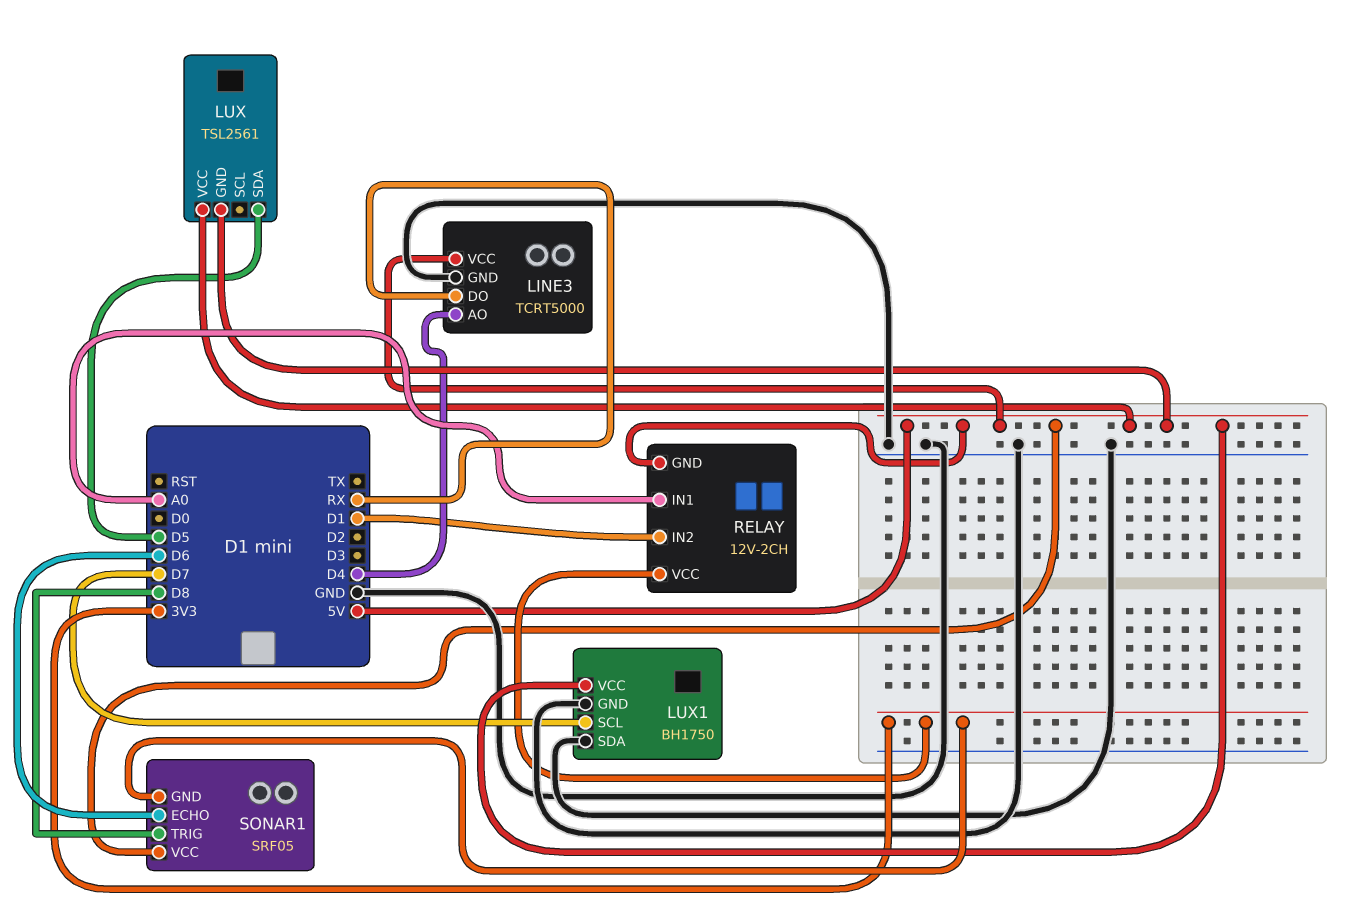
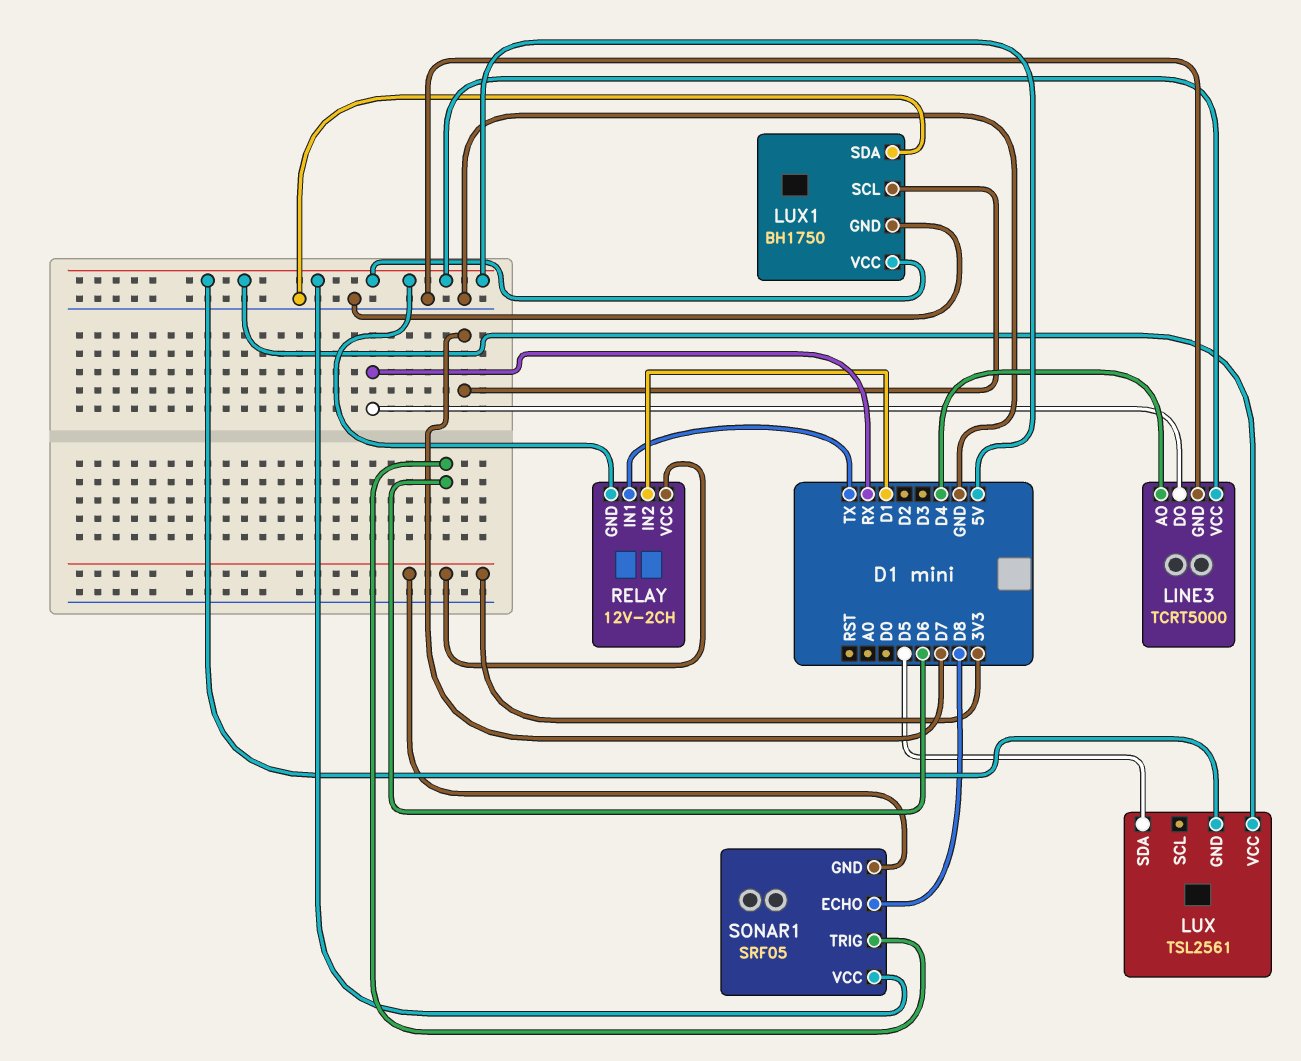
RELAY pin IN1: A0 -> TX
SONAR1 pin ECHO: D6 -> D8
SONAR1 pin TRIG: D8 -> D6

